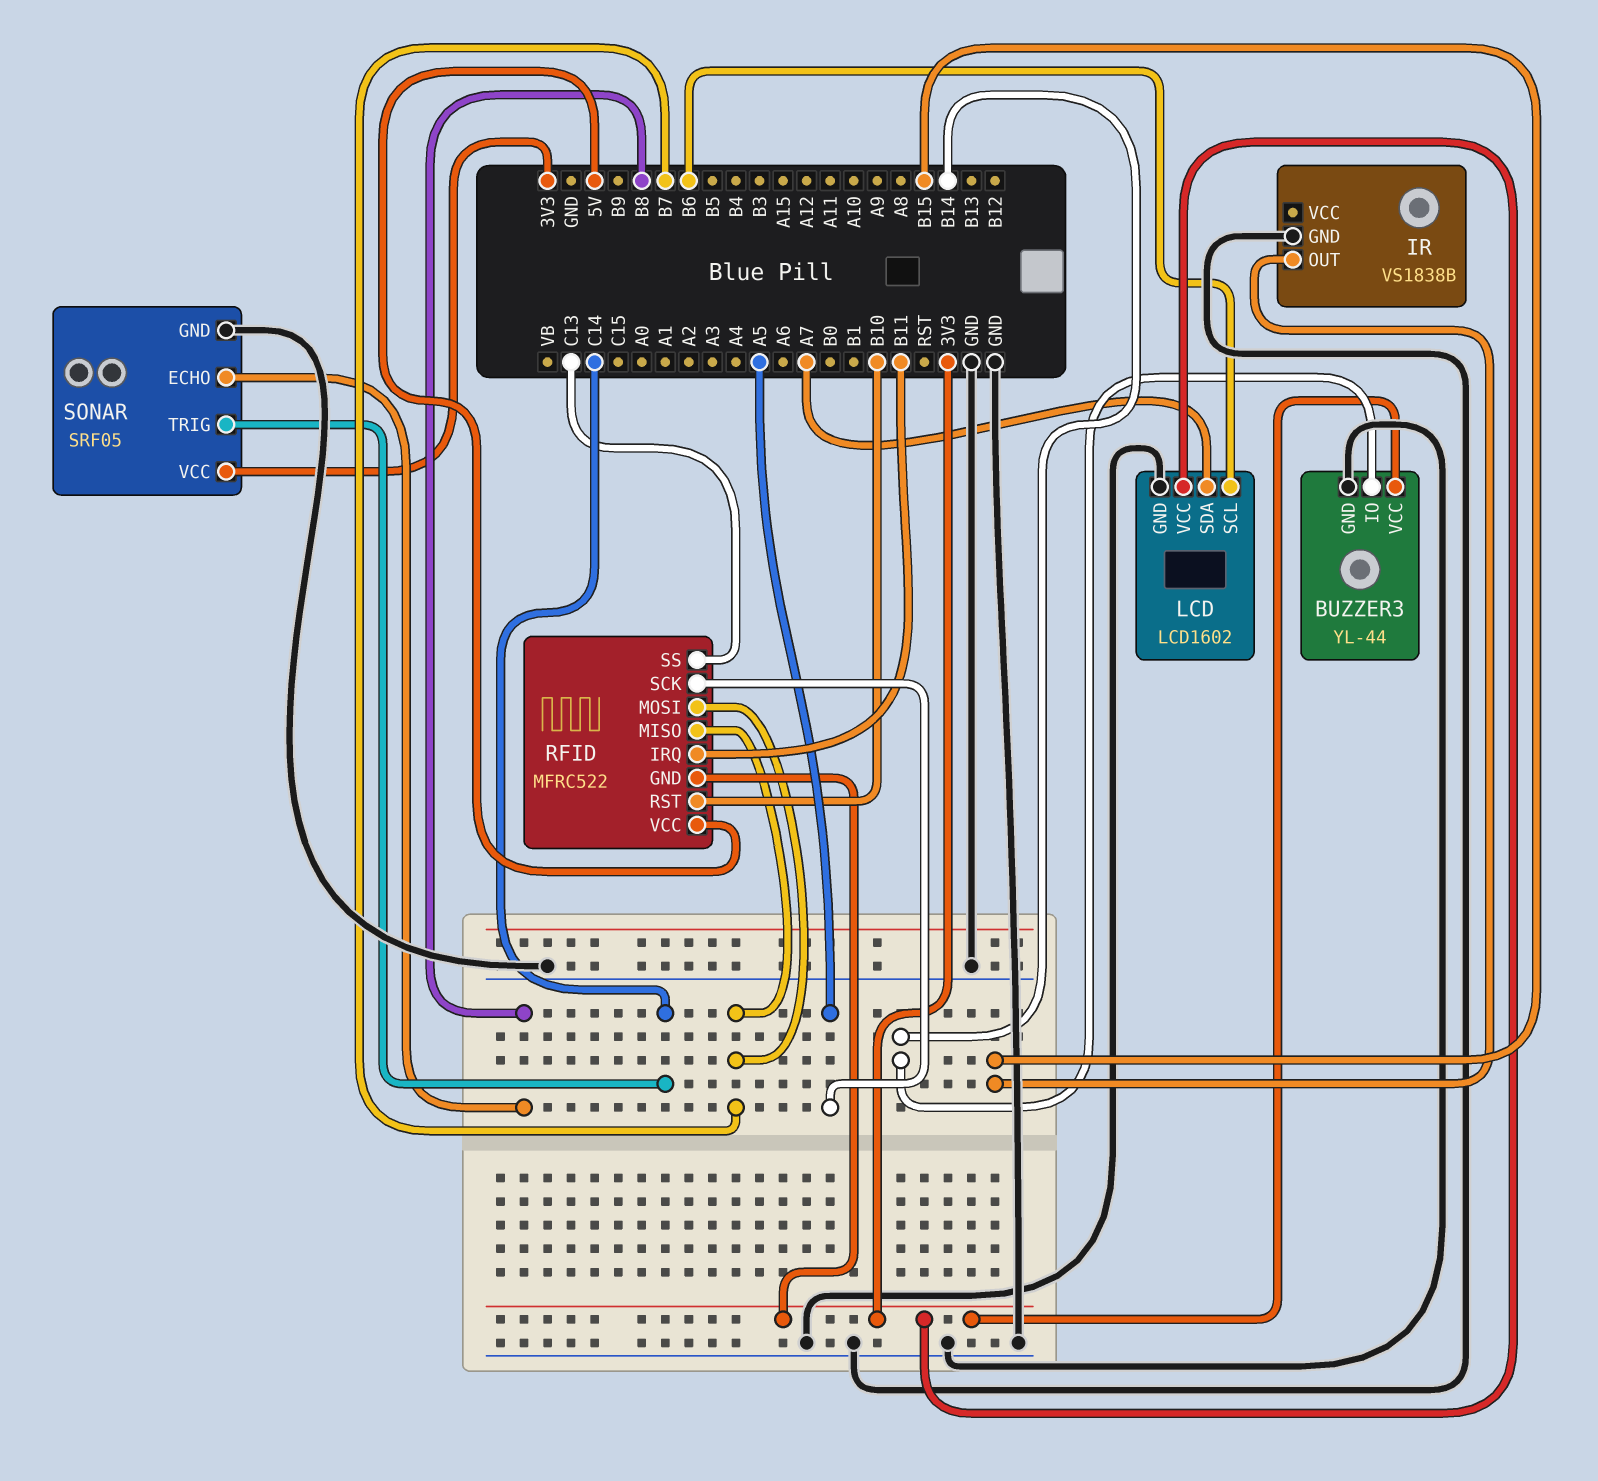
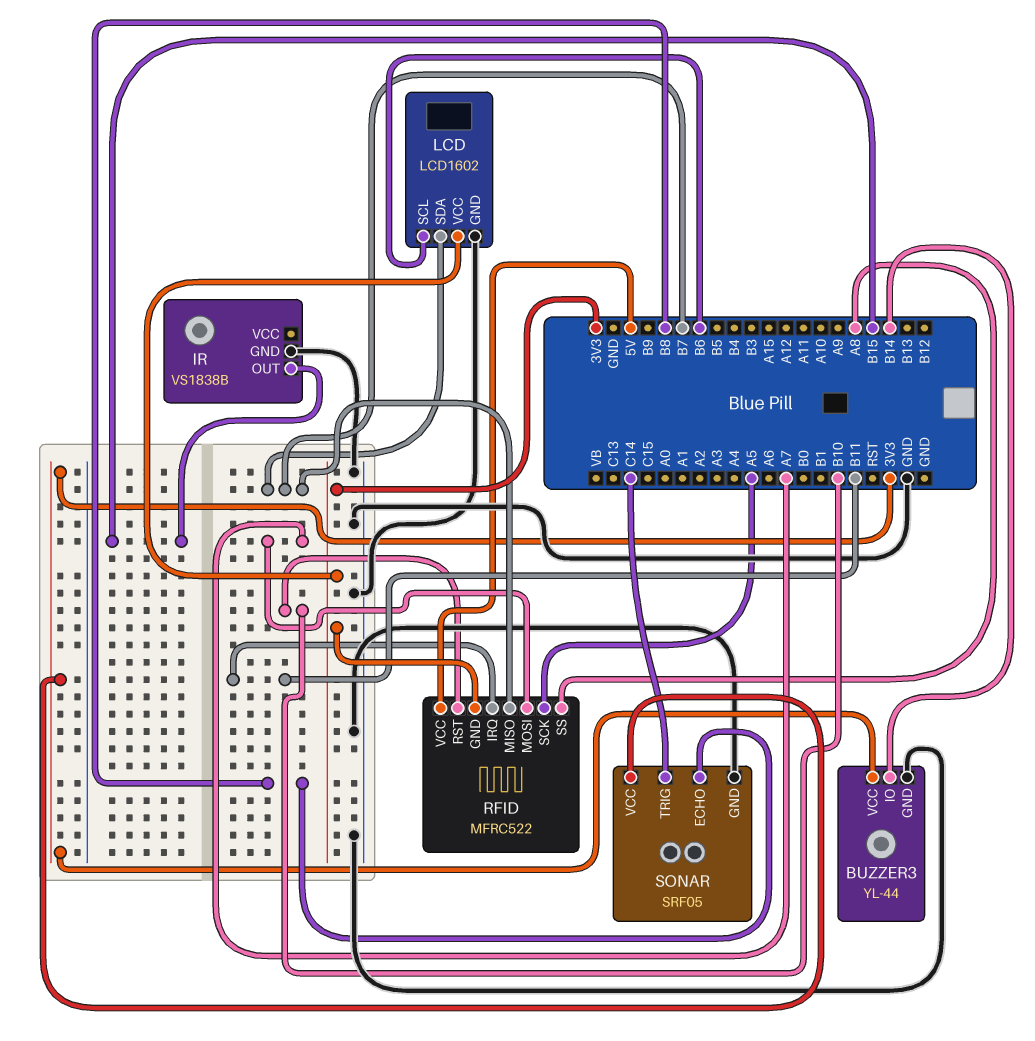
LCD pin SDA: A7 -> B7
RFID pin MOSI: B7 -> A7
RFID pin SS: C13 -> A8

